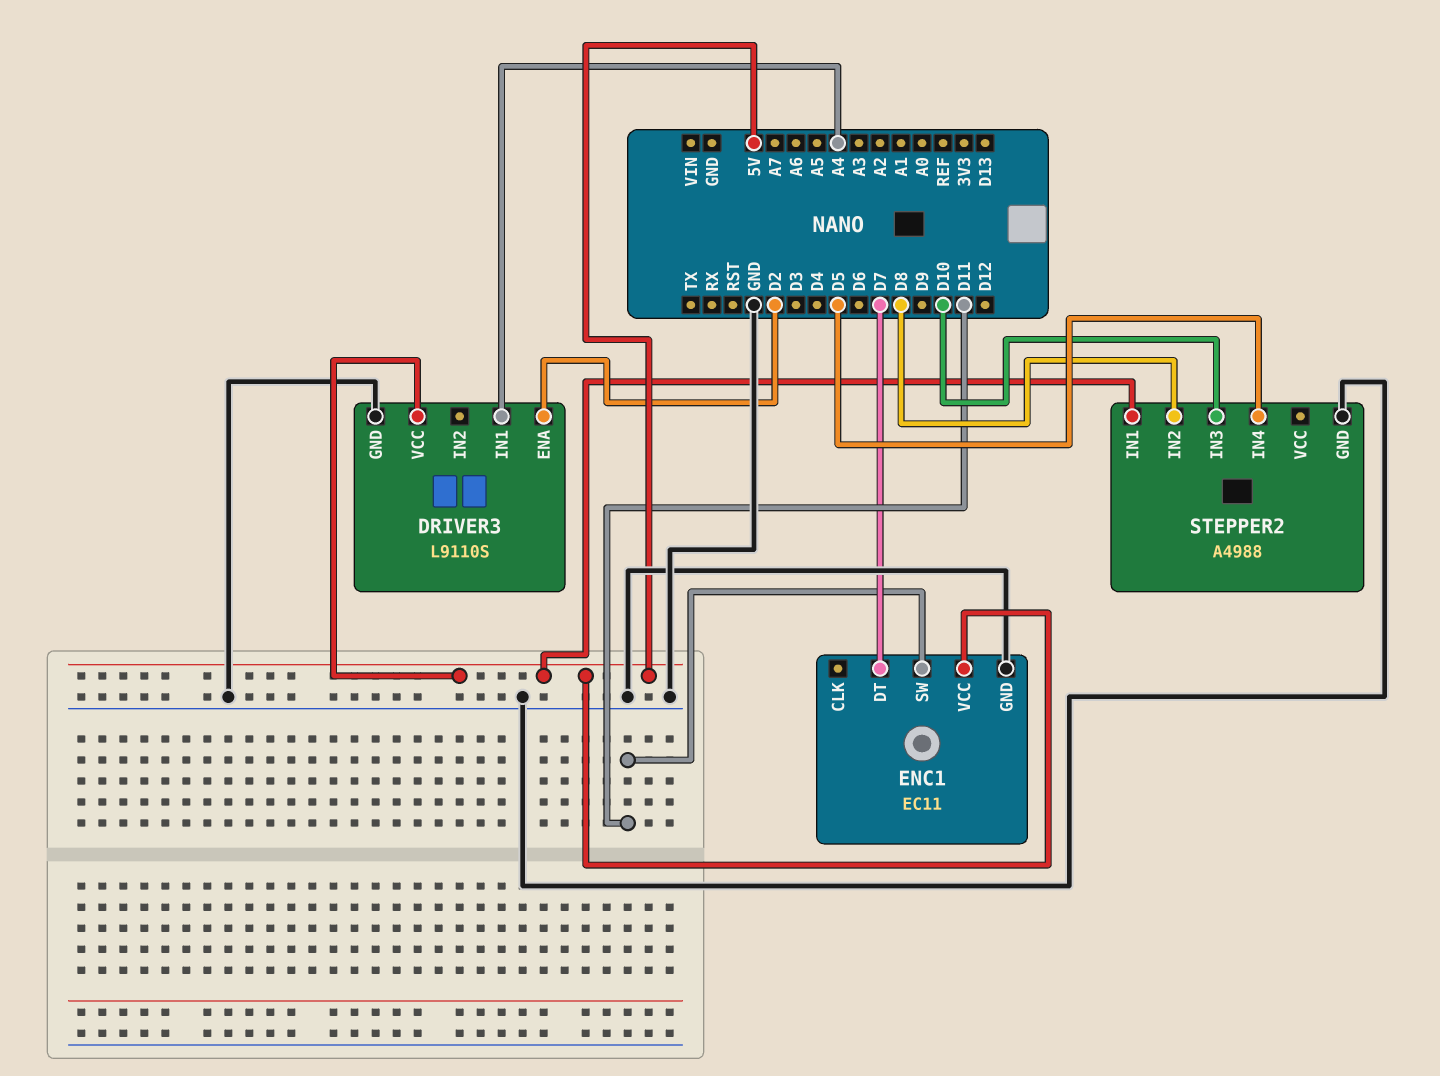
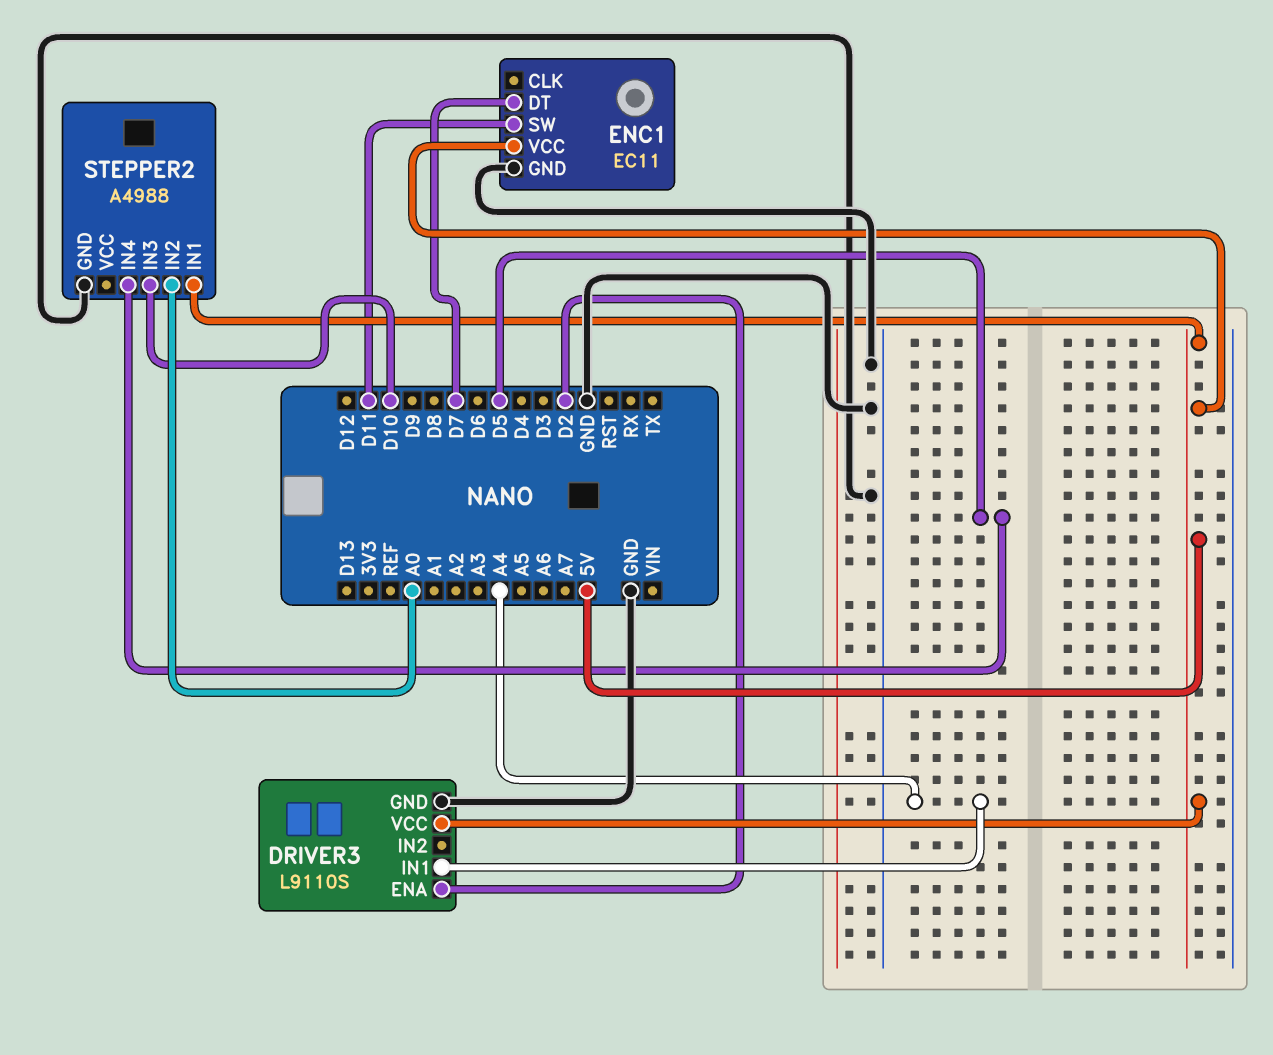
STEPPER2 pin IN2: D8 -> A0

